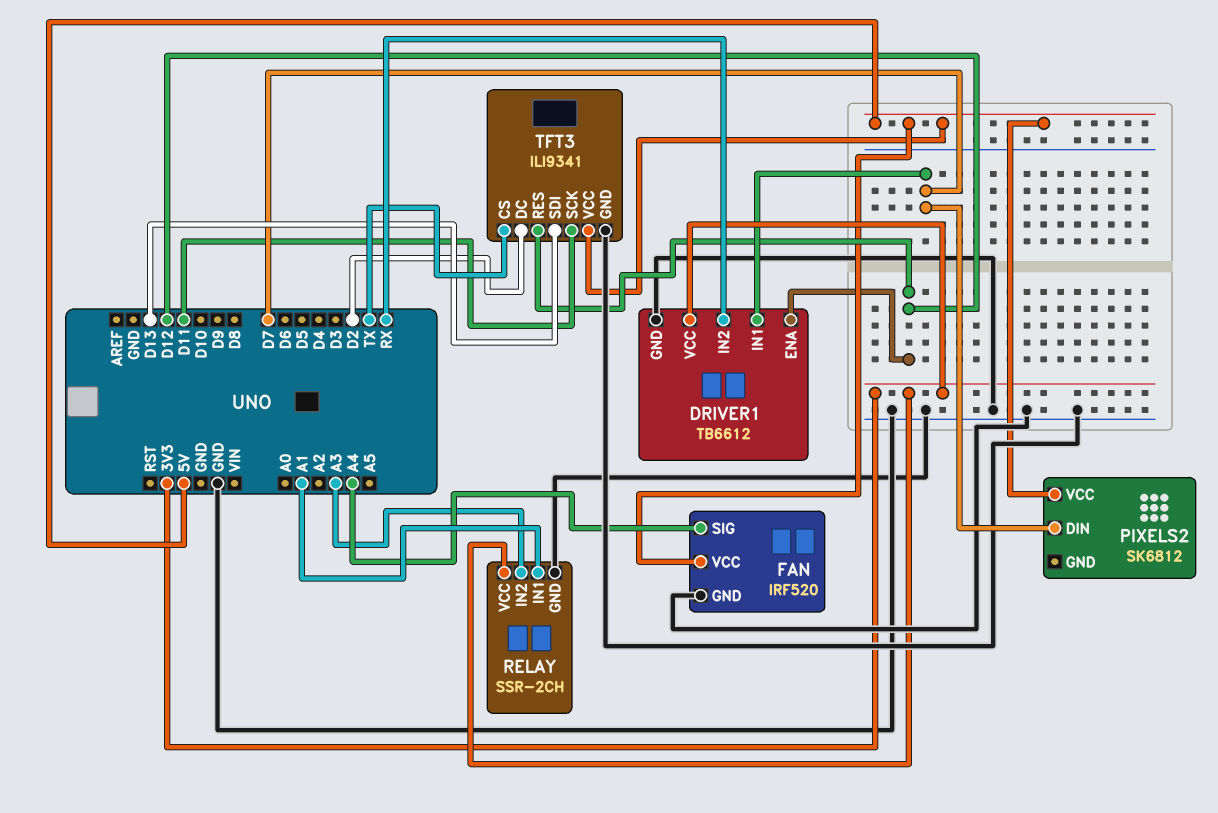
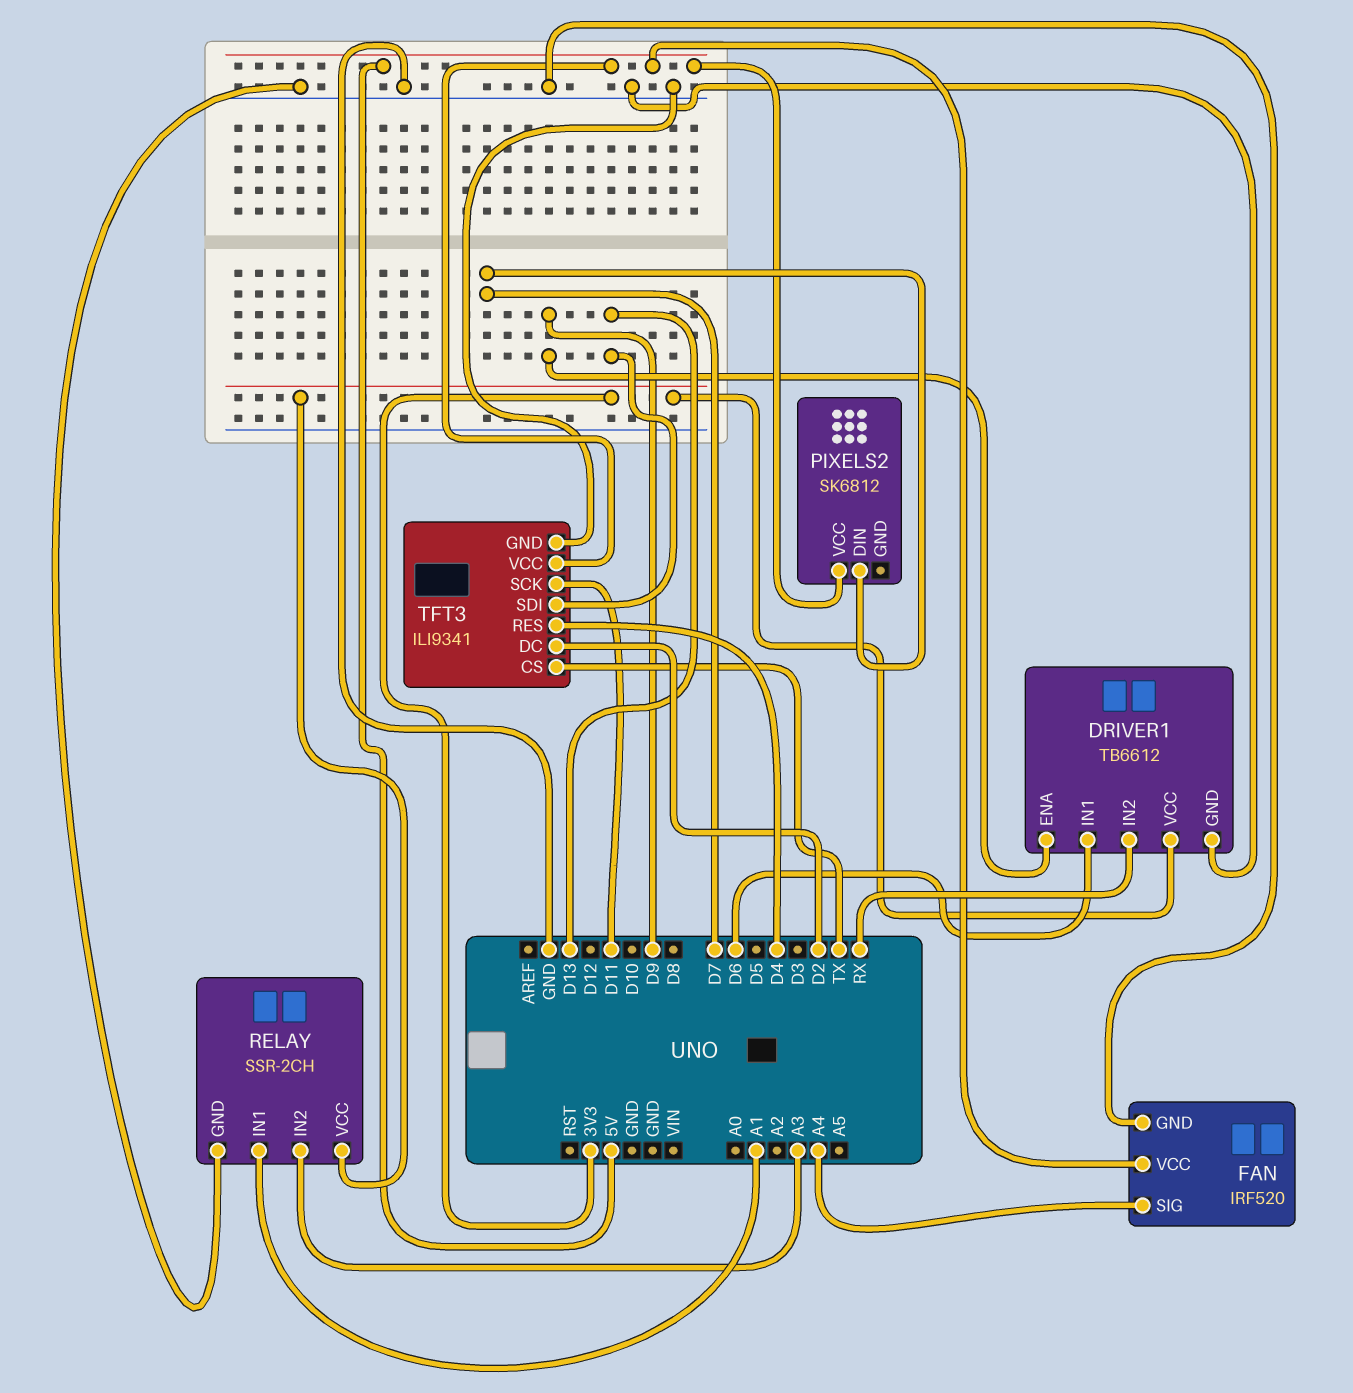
DRIVER1 pin ENA: D12 -> D9
DRIVER1 pin IN1: D7 -> D6
TFT3 pin RES: D12 -> D4

